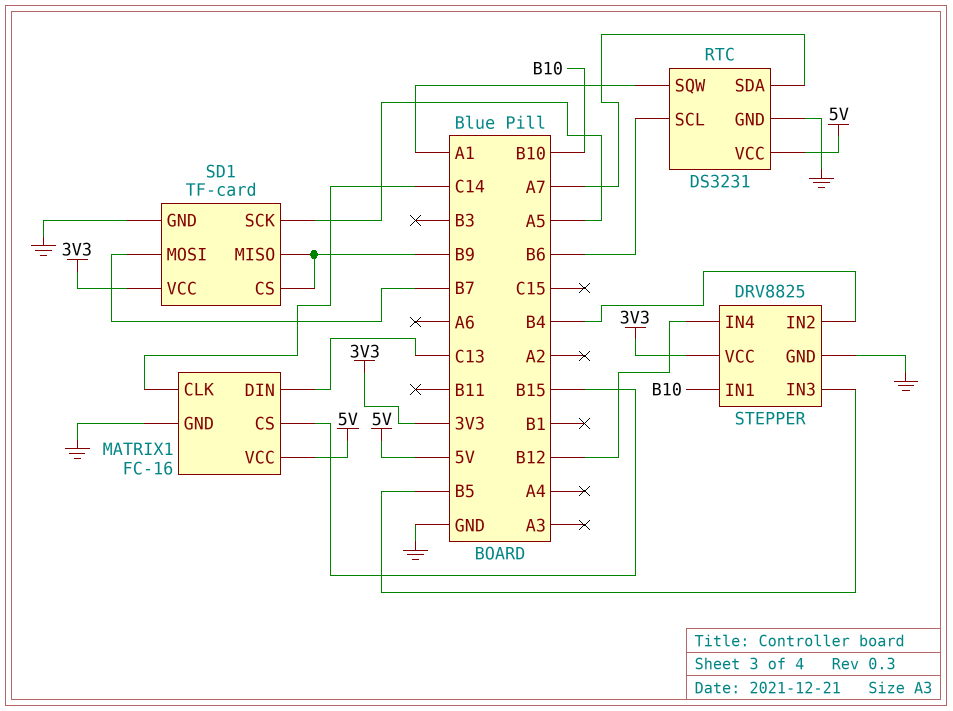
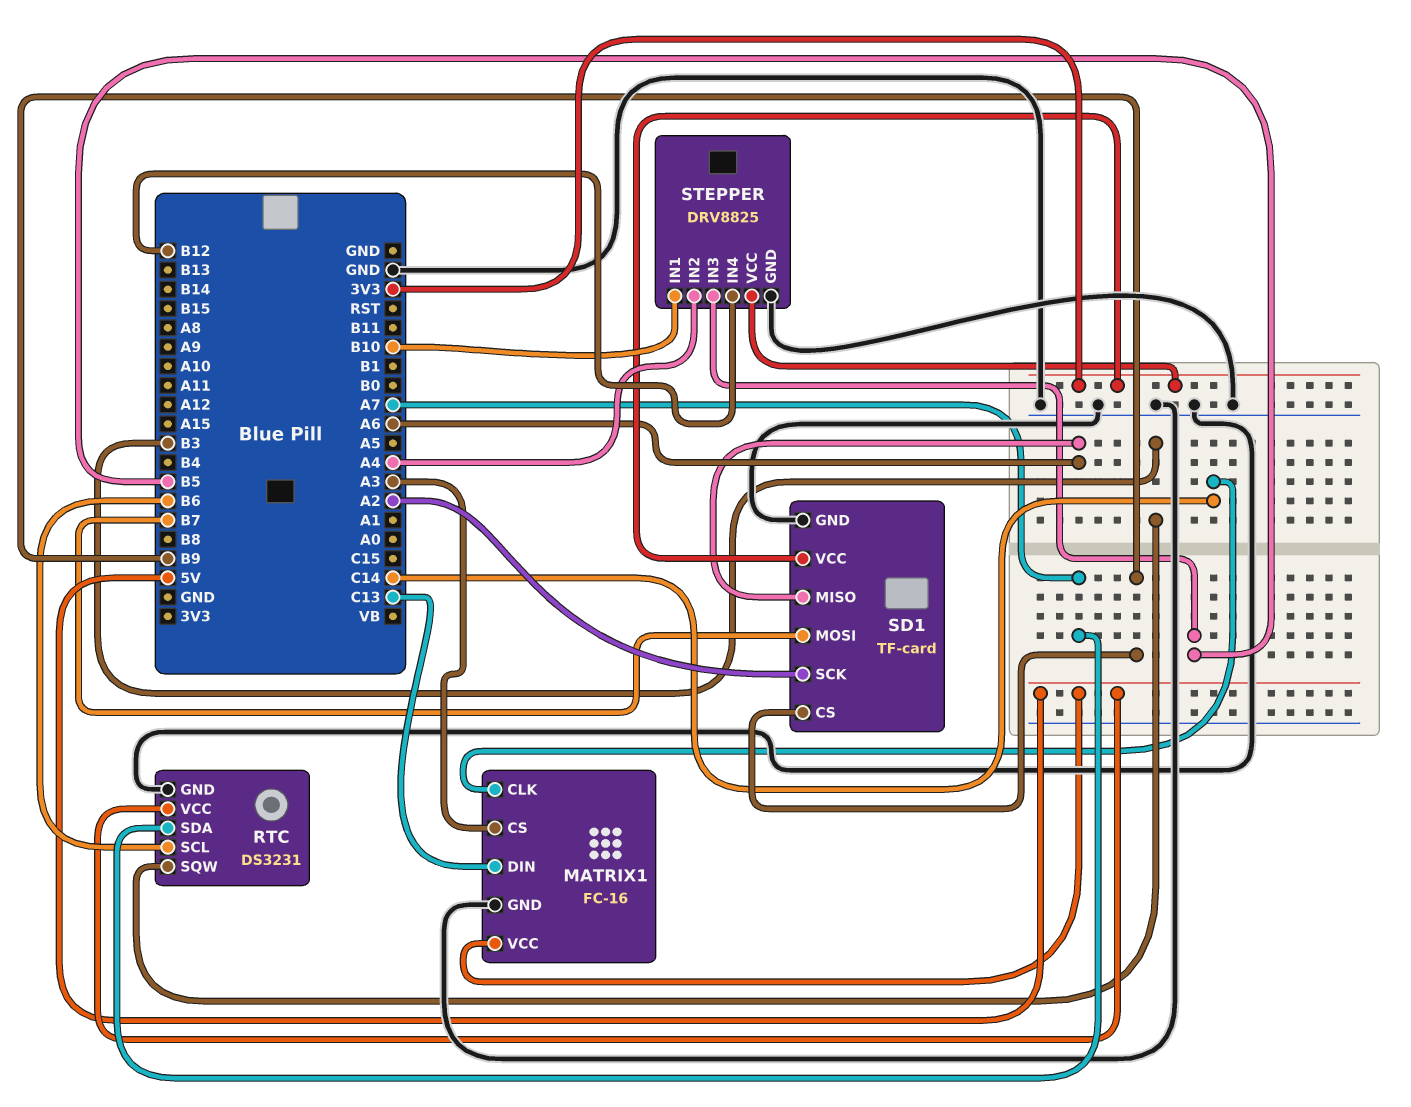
MATRIX1 pin CS: B15 -> A3
RTC pin SQW: A1 -> B3
SD1 pin MISO: B9 -> A6
SD1 pin SCK: A5 -> A2
STEPPER pin IN2: B4 -> A4

